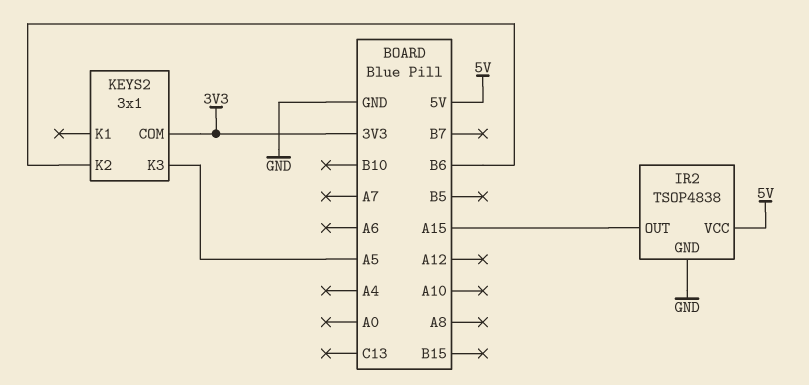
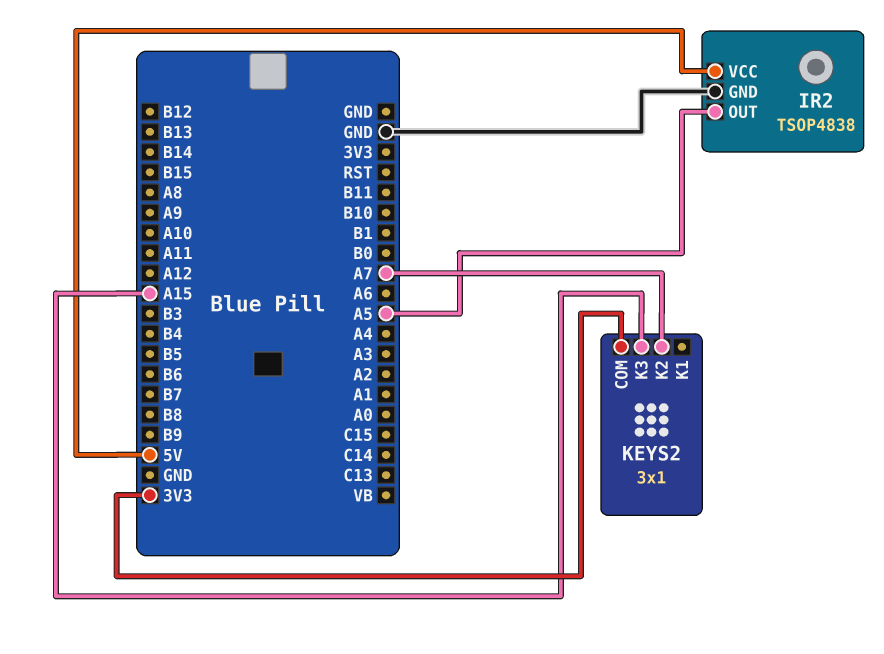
IR2 pin OUT: A15 -> A5
KEYS2 pin K2: B6 -> A7
KEYS2 pin K3: A5 -> A15

